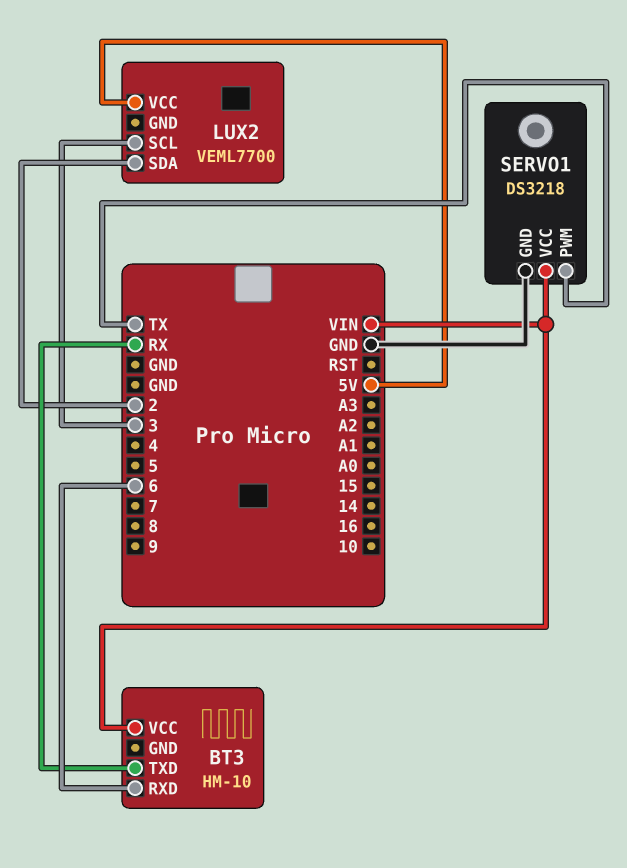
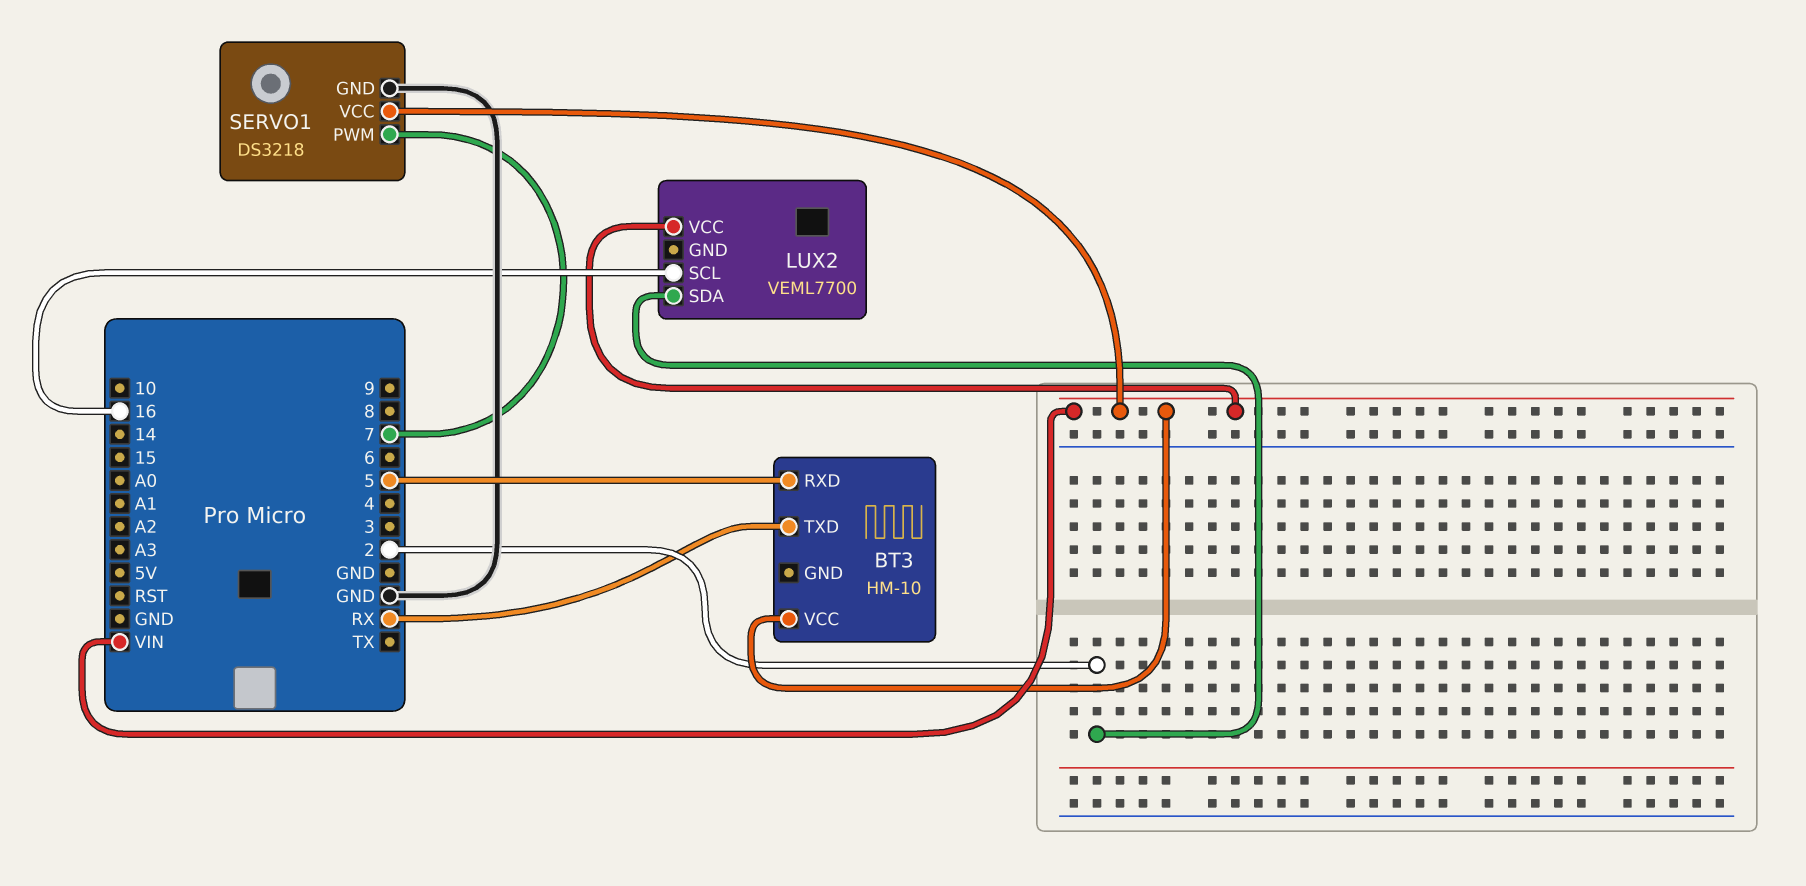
BT3 pin RXD: 6 -> 5
LUX2 pin SCL: 3 -> 16
LUX2 pin VCC: 5V -> VIN
SERVO1 pin PWM: TX -> 7

